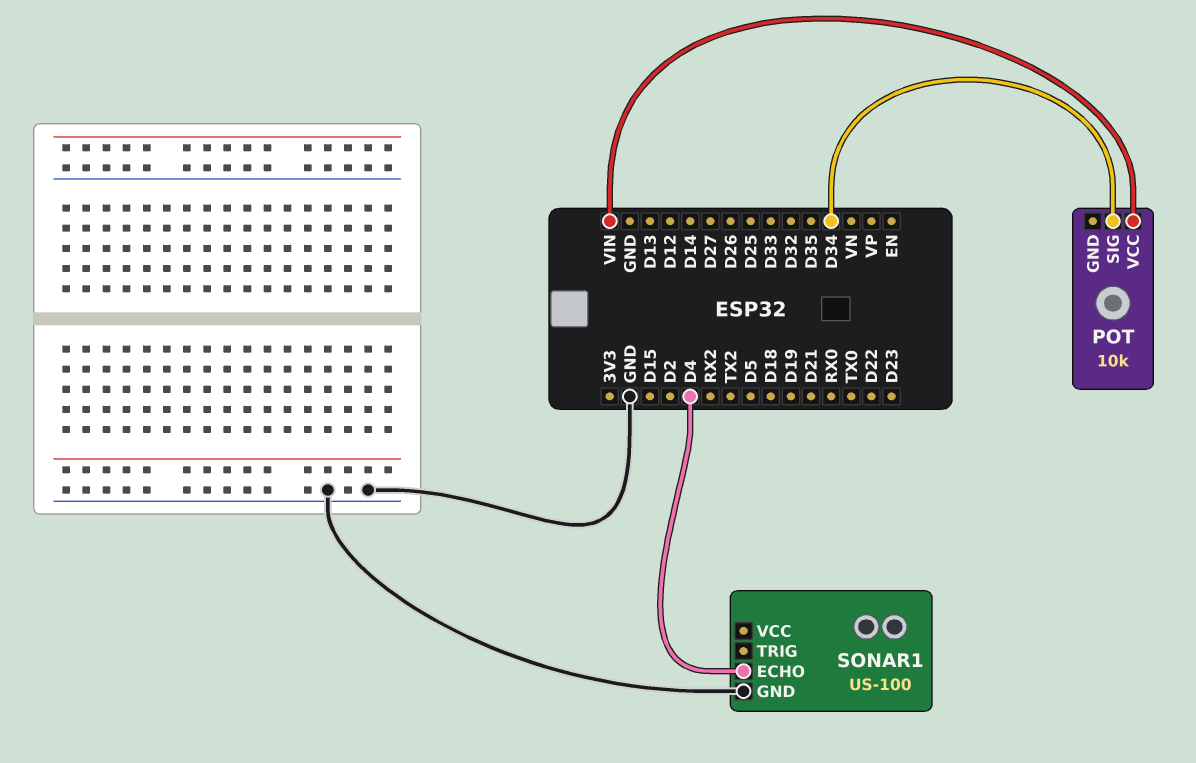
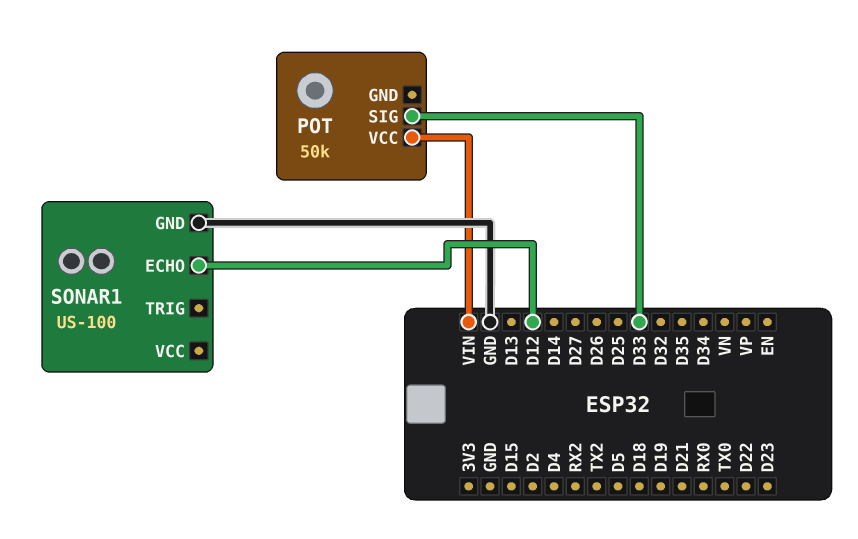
POT: 10k -> 50k
POT pin SIG: D34 -> D33
SONAR1 pin ECHO: D4 -> D12

